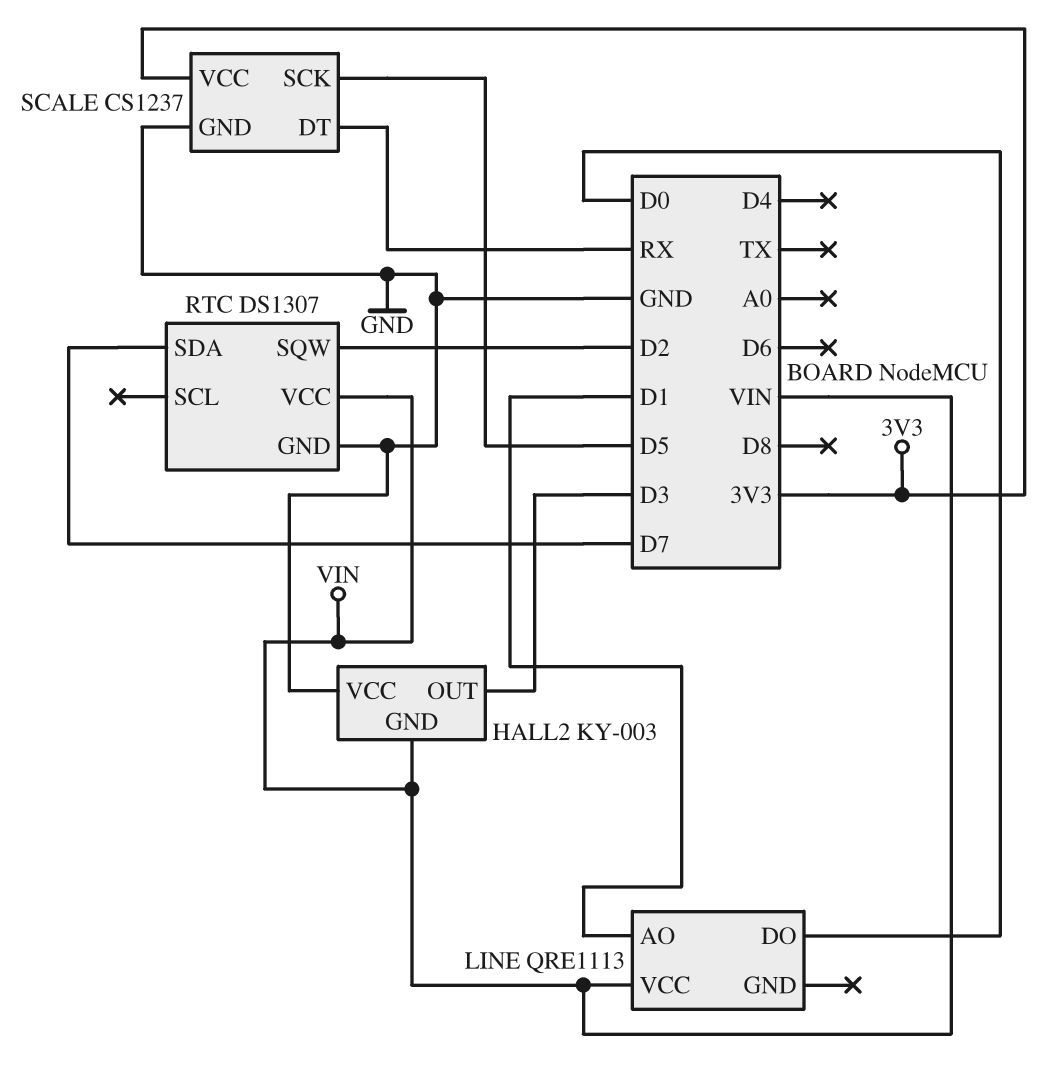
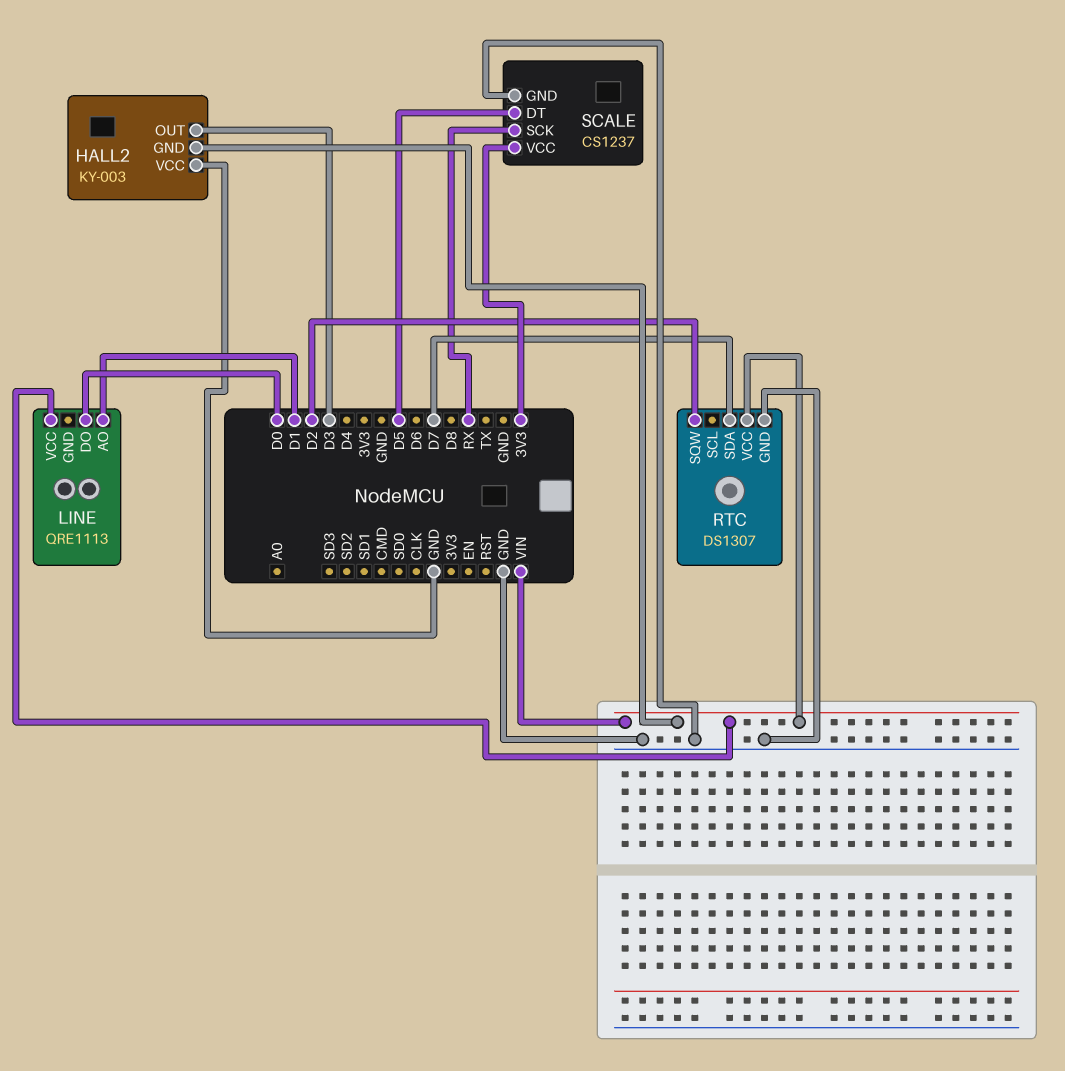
SCALE pin DT: RX -> D5
SCALE pin SCK: D5 -> RX

